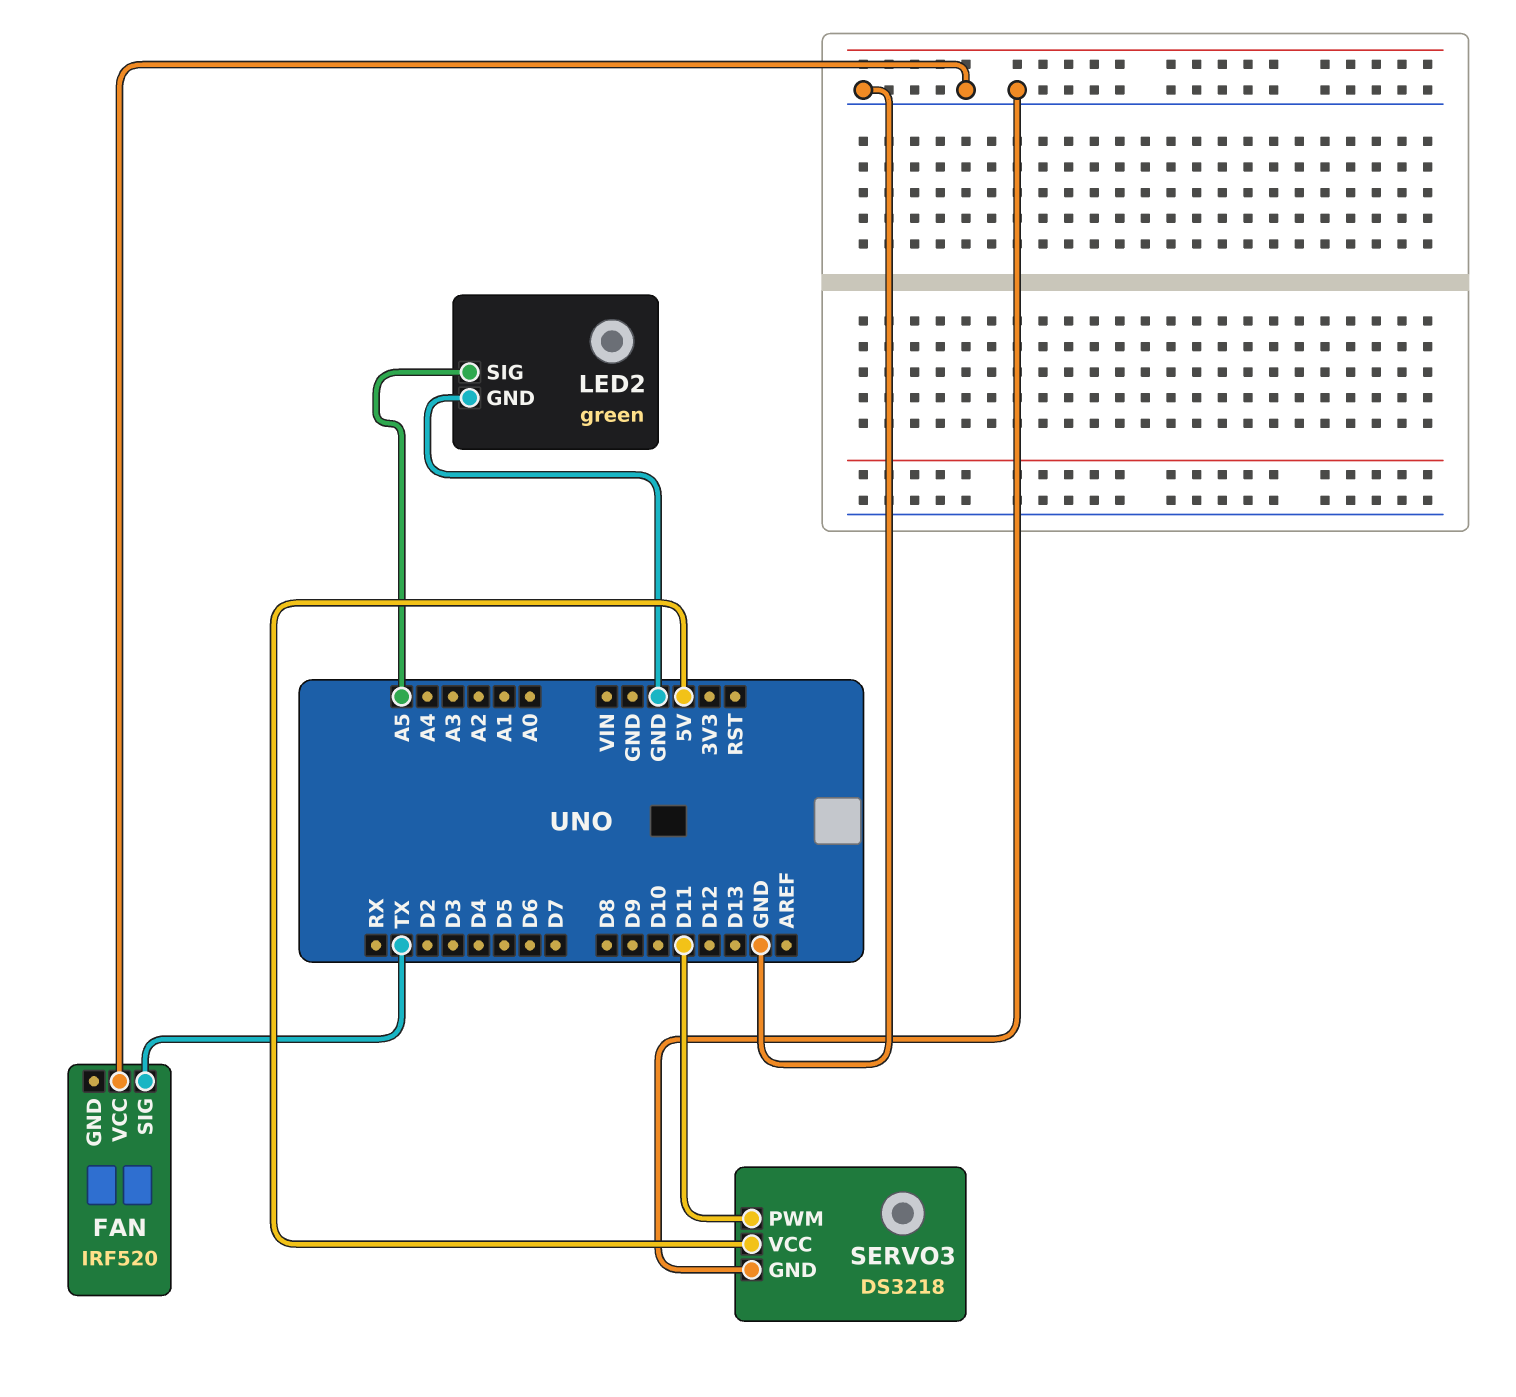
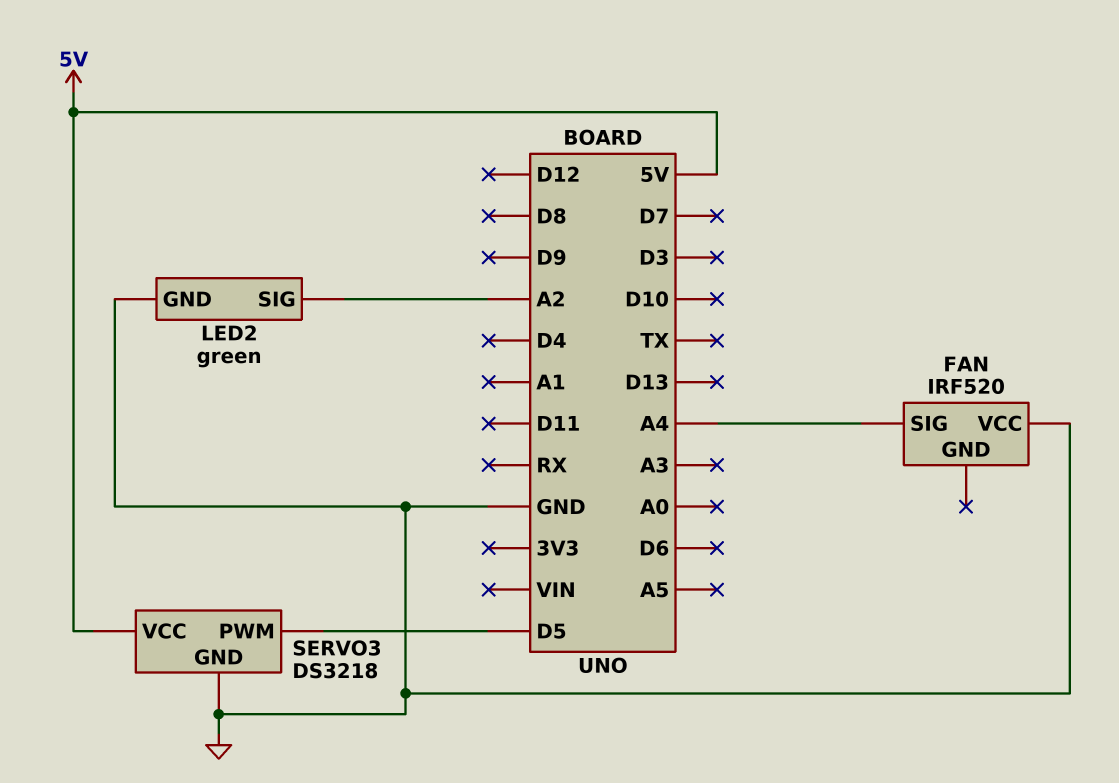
FAN pin SIG: TX -> A4
LED2 pin SIG: A5 -> A2
SERVO3 pin PWM: D11 -> D5

